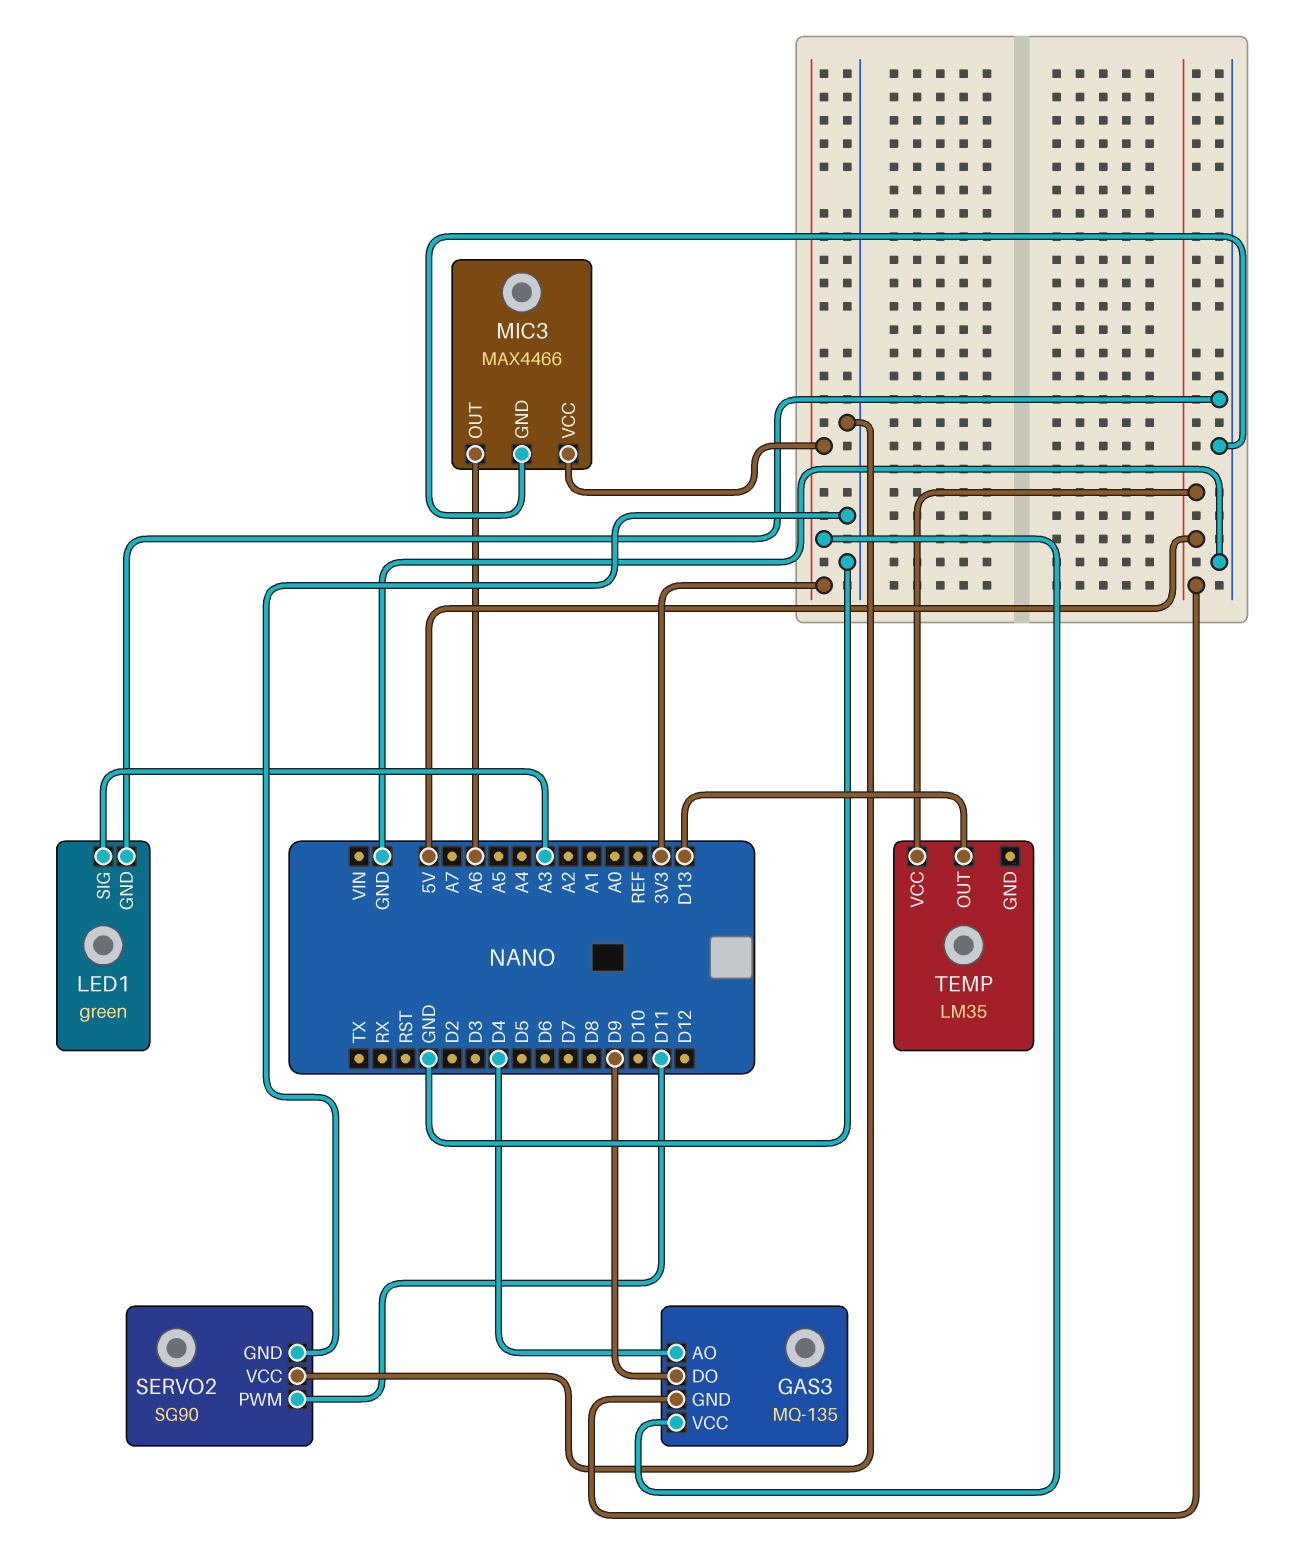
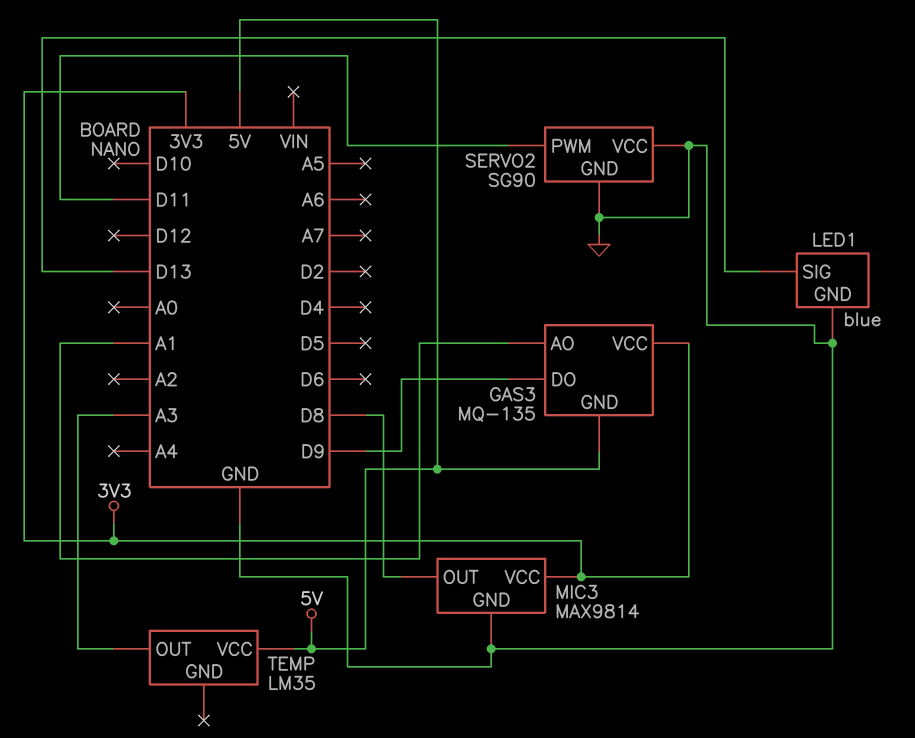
GAS3 pin AO: D4 -> A1
LED1: green -> blue
LED1 pin SIG: A3 -> D13
MIC3: MAX4466 -> MAX9814
MIC3 pin OUT: A6 -> D8
TEMP pin OUT: D13 -> A3

